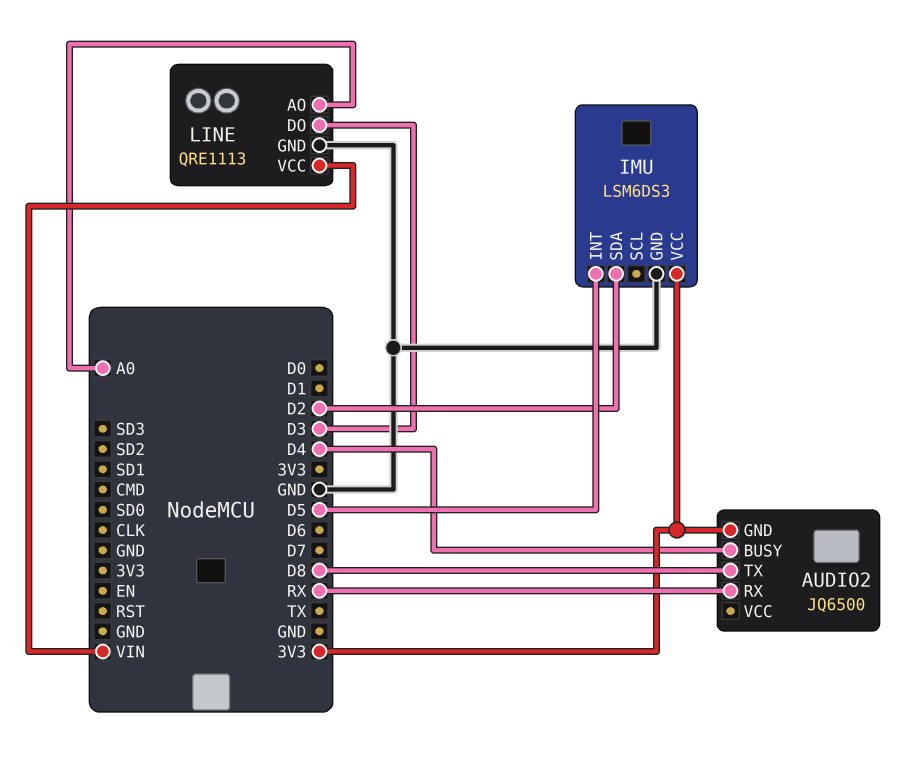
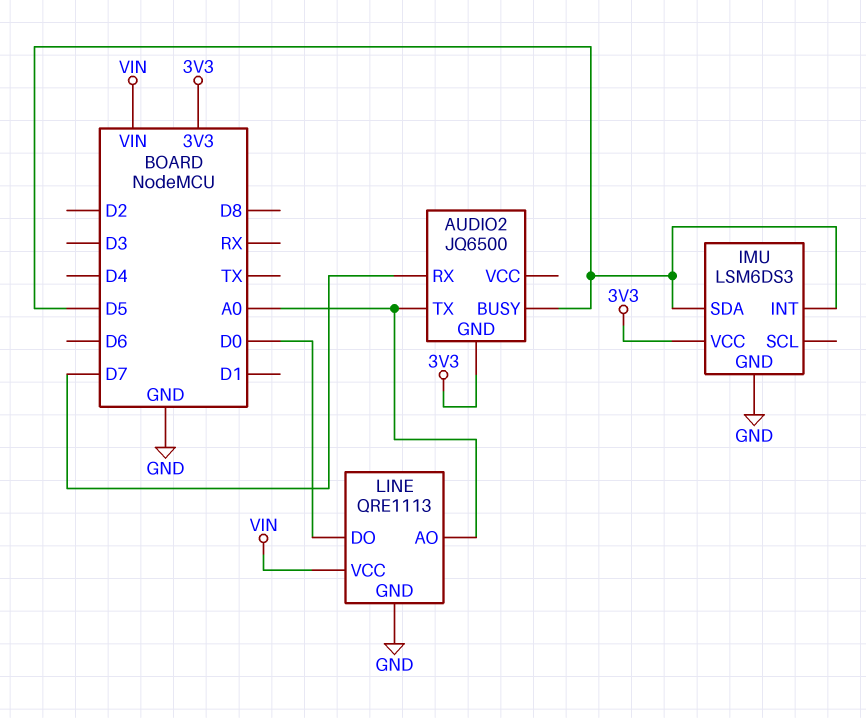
AUDIO2 pin BUSY: D4 -> D5
AUDIO2 pin RX: RX -> D7
AUDIO2 pin TX: D8 -> A0
IMU pin SDA: D2 -> D5
LINE pin DO: D3 -> D0

